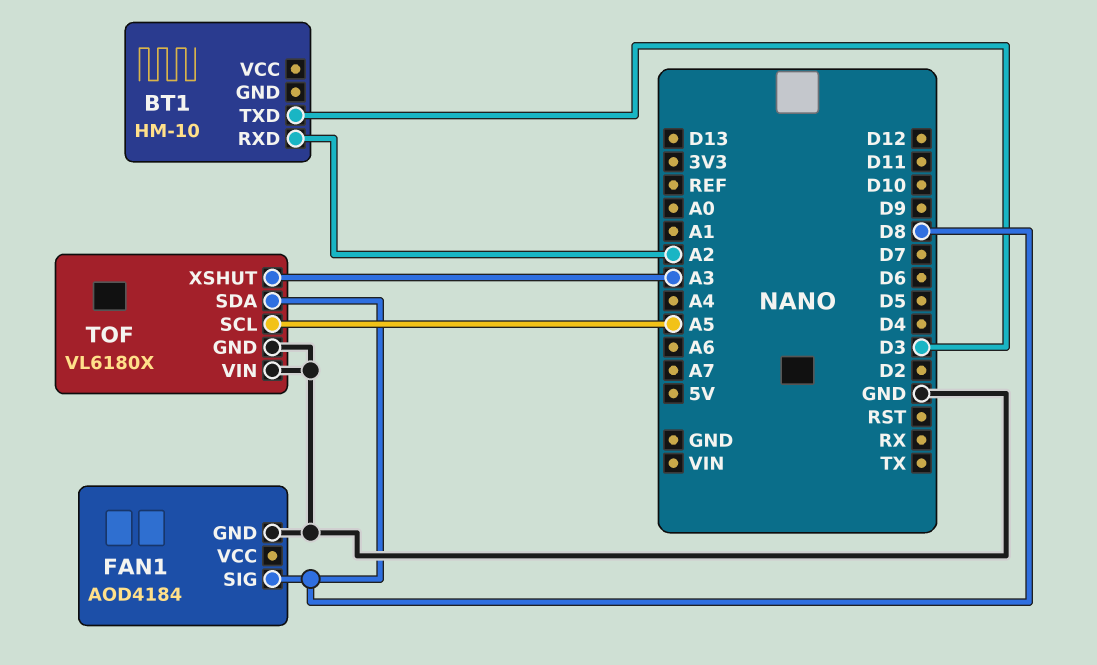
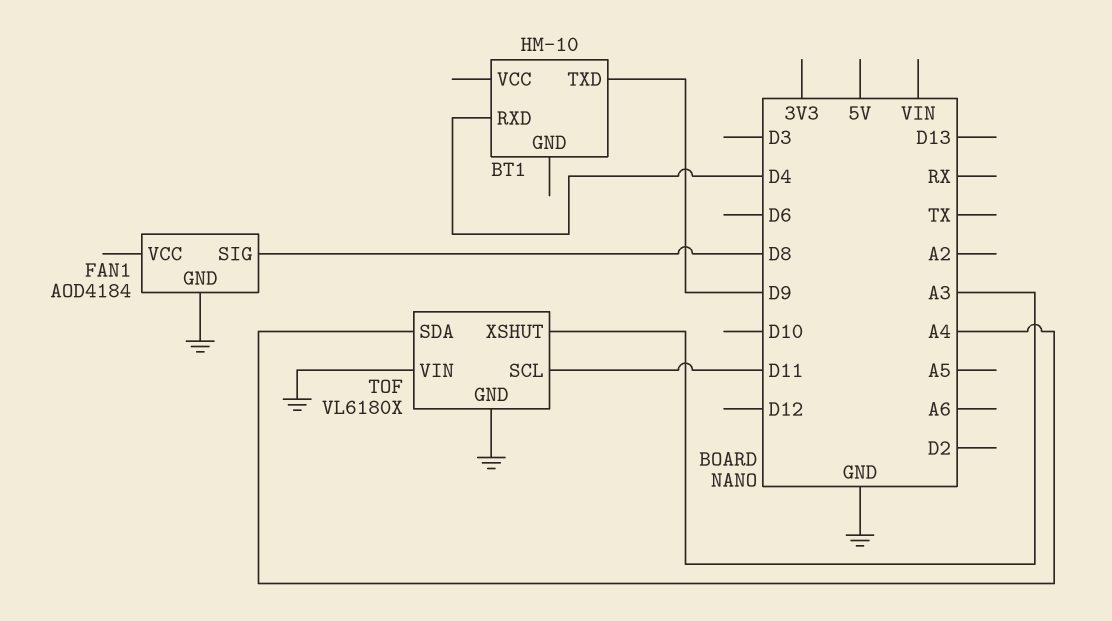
BT1 pin RXD: A2 -> D4
BT1 pin TXD: D3 -> D9
TOF pin SCL: A5 -> D11
TOF pin SDA: D8 -> A4

